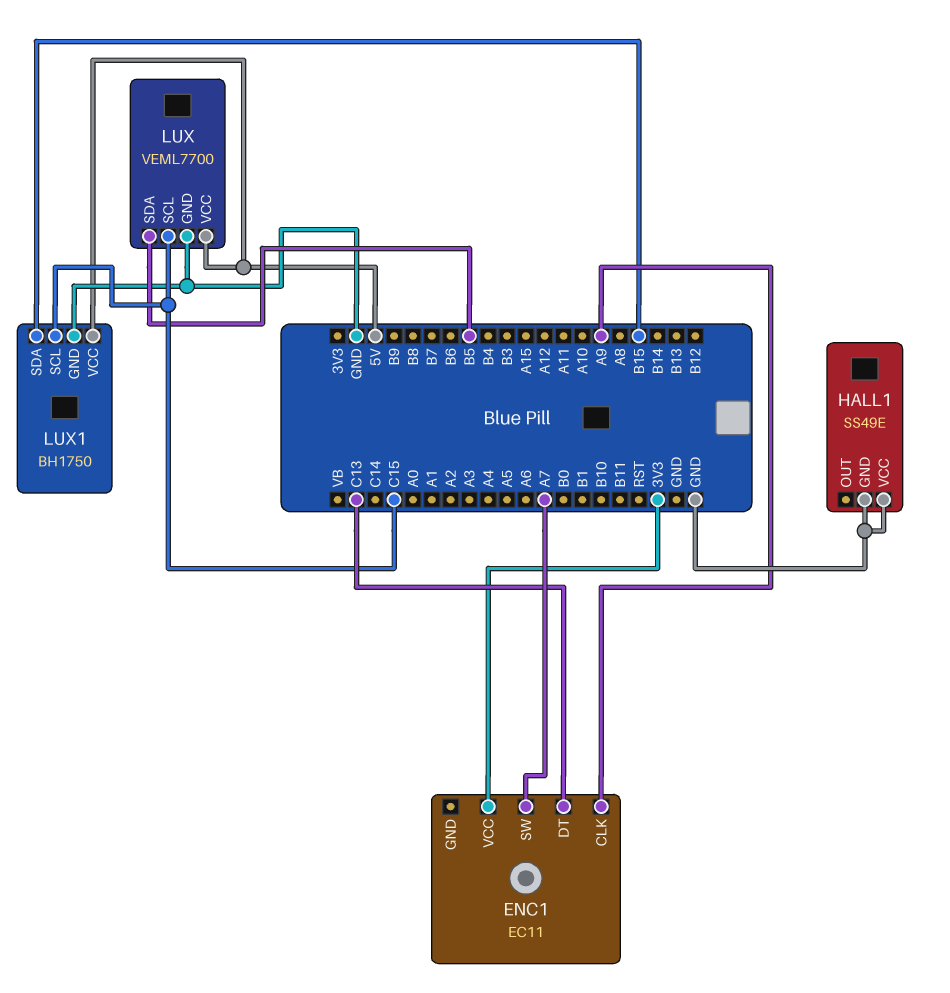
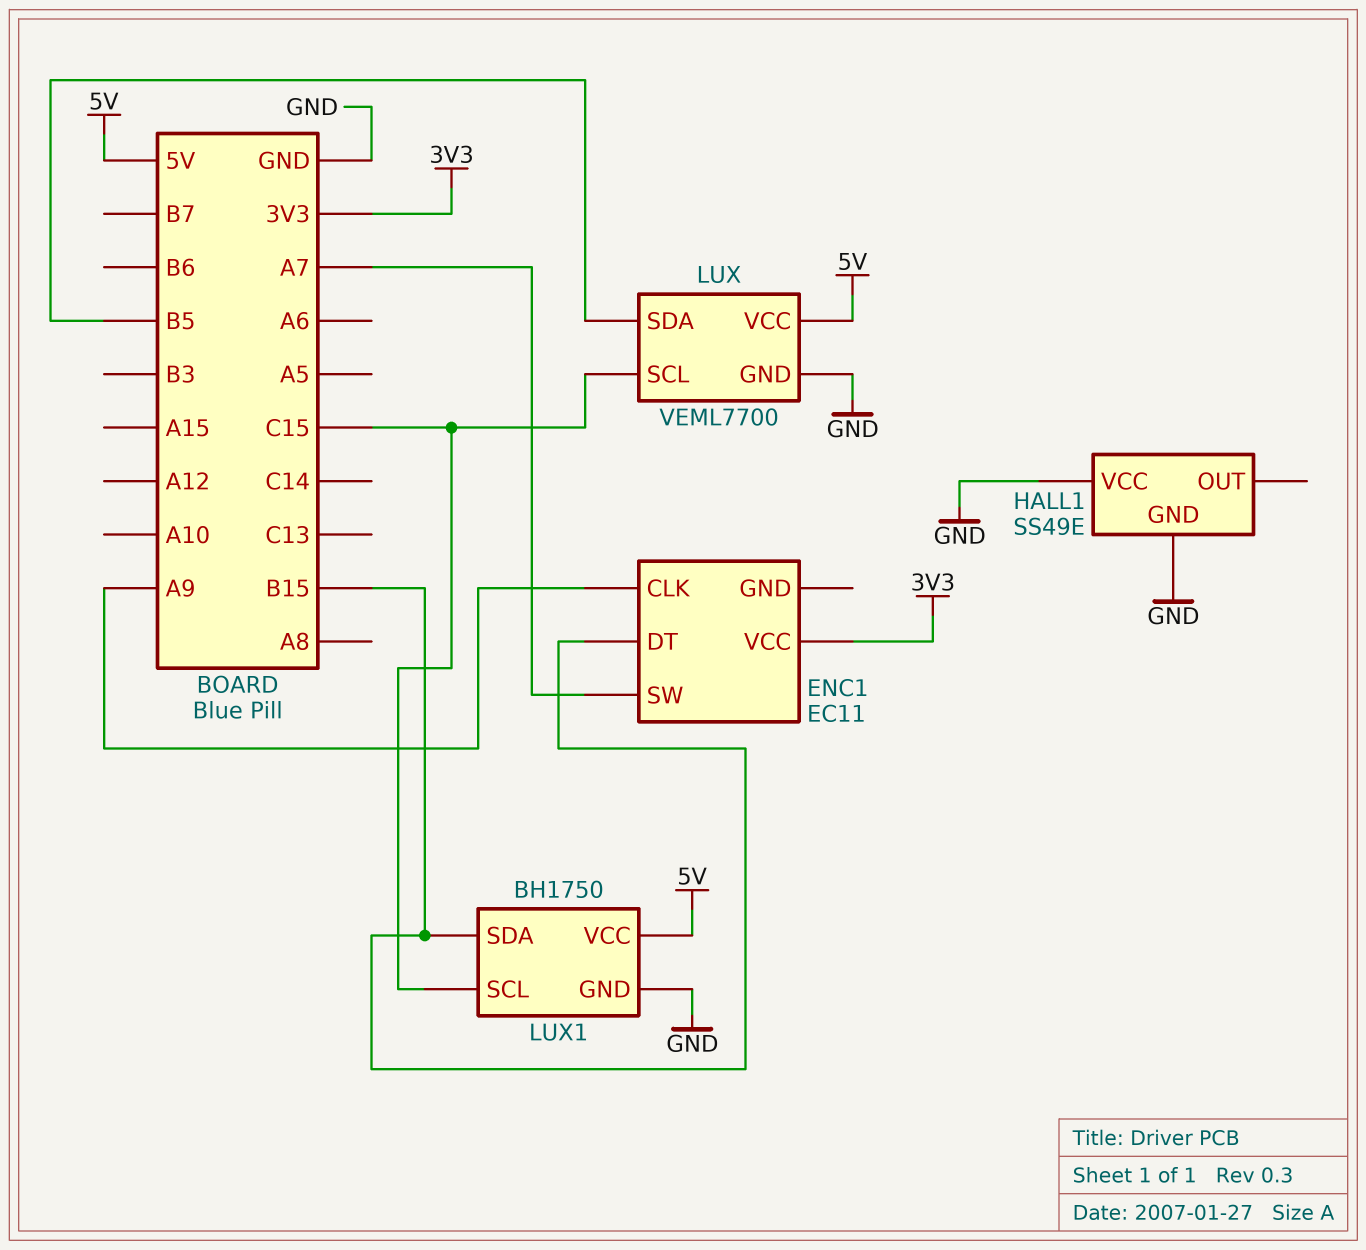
ENC1 pin DT: C13 -> B15

